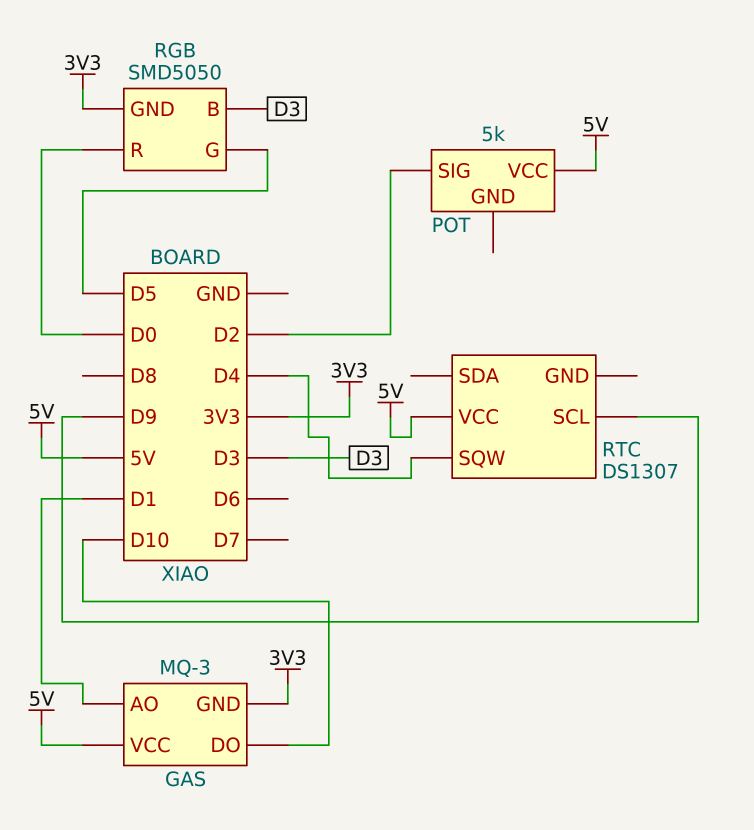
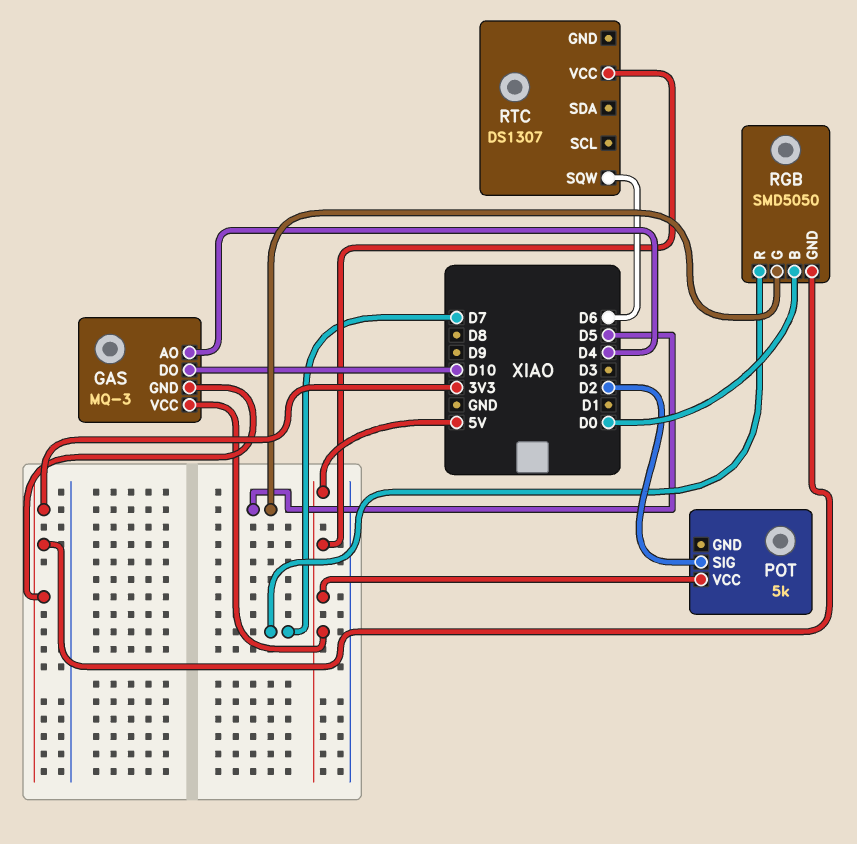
GAS pin AO: D1 -> D4
RGB pin B: D3 -> D0
RGB pin R: D0 -> D7
RTC pin SCL: D9 -> none
RTC pin SQW: D4 -> D6

